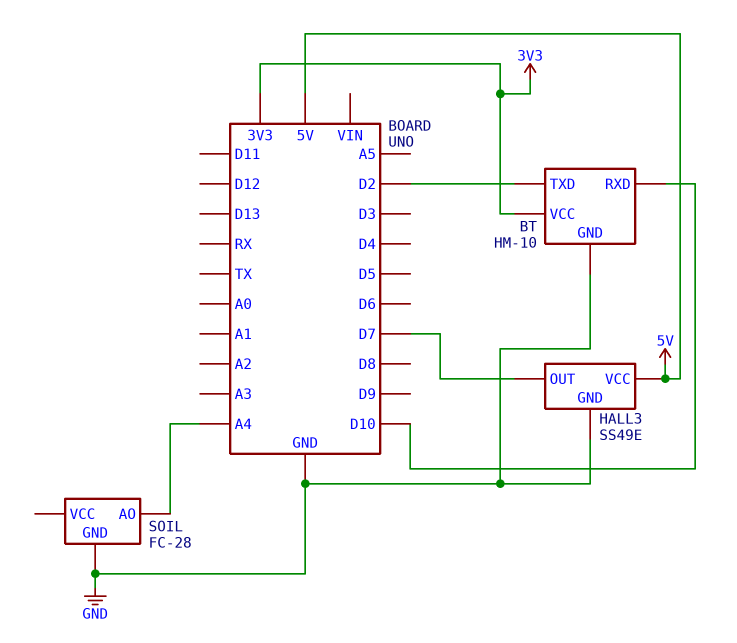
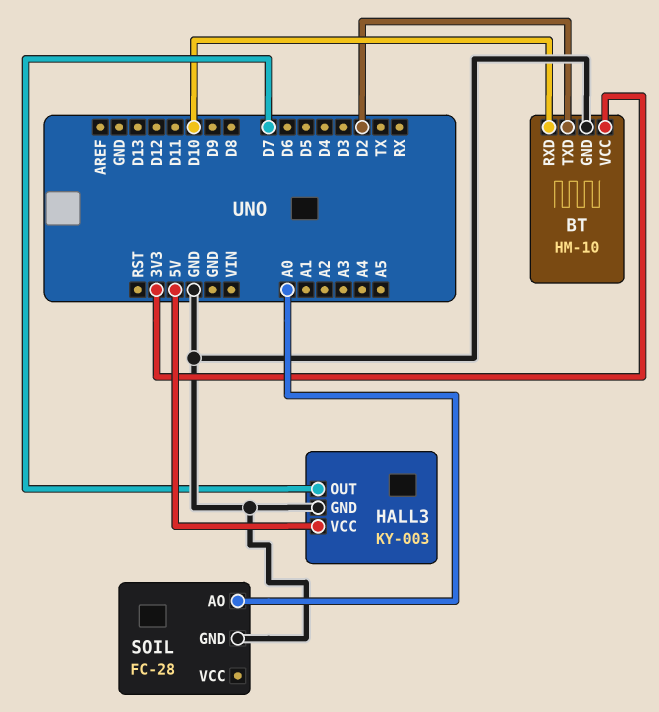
HALL3: SS49E -> KY-003
SOIL pin AO: A4 -> A0

